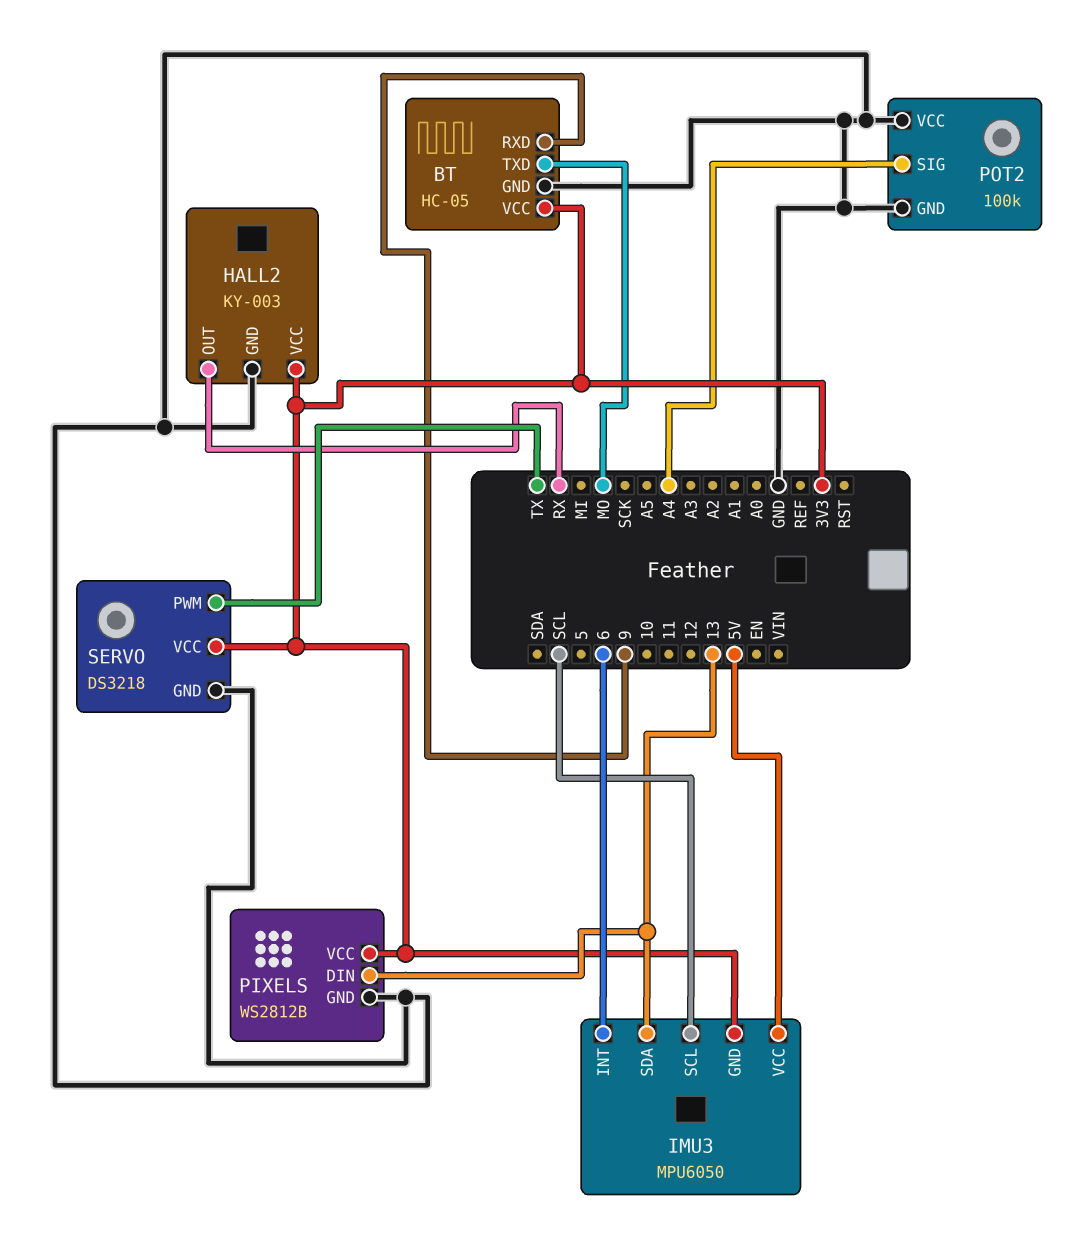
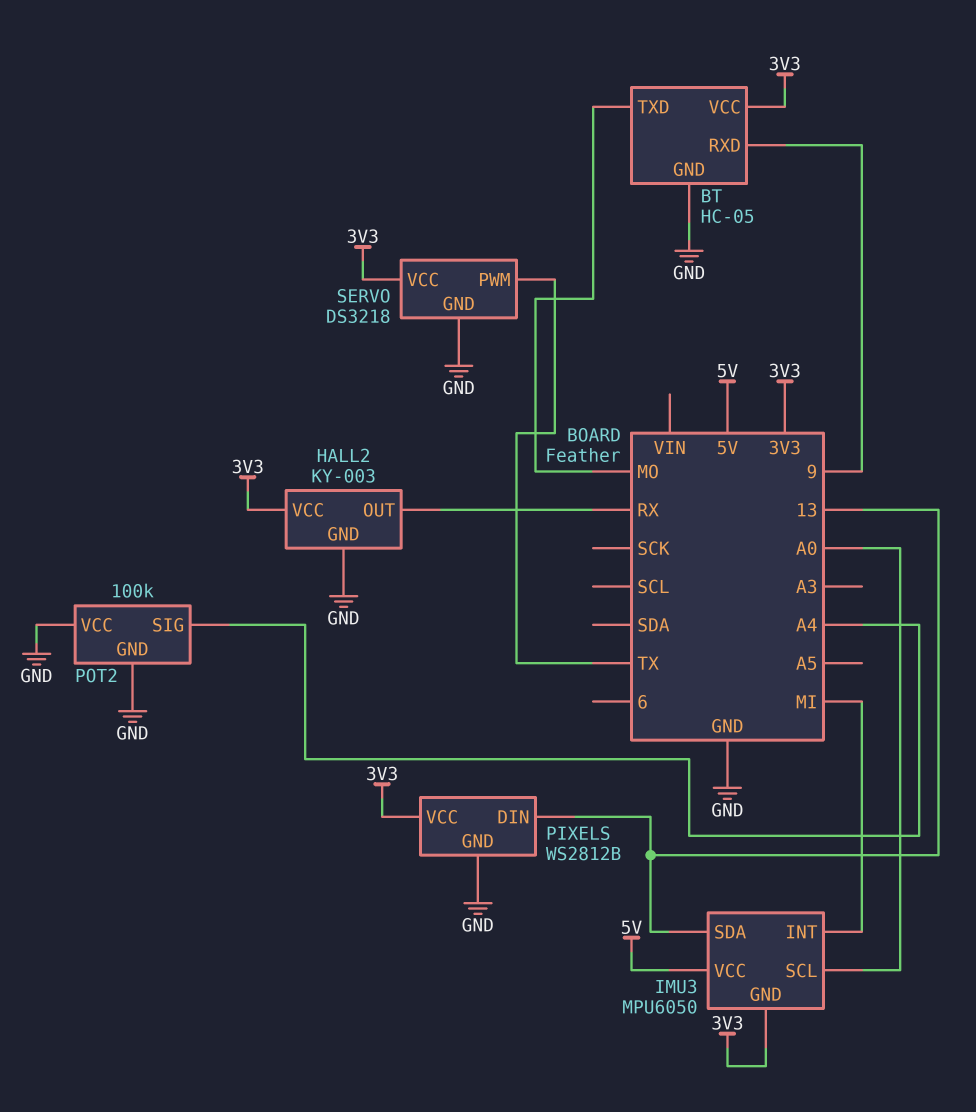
IMU3 pin INT: 6 -> MI
IMU3 pin SCL: SCL -> A0

